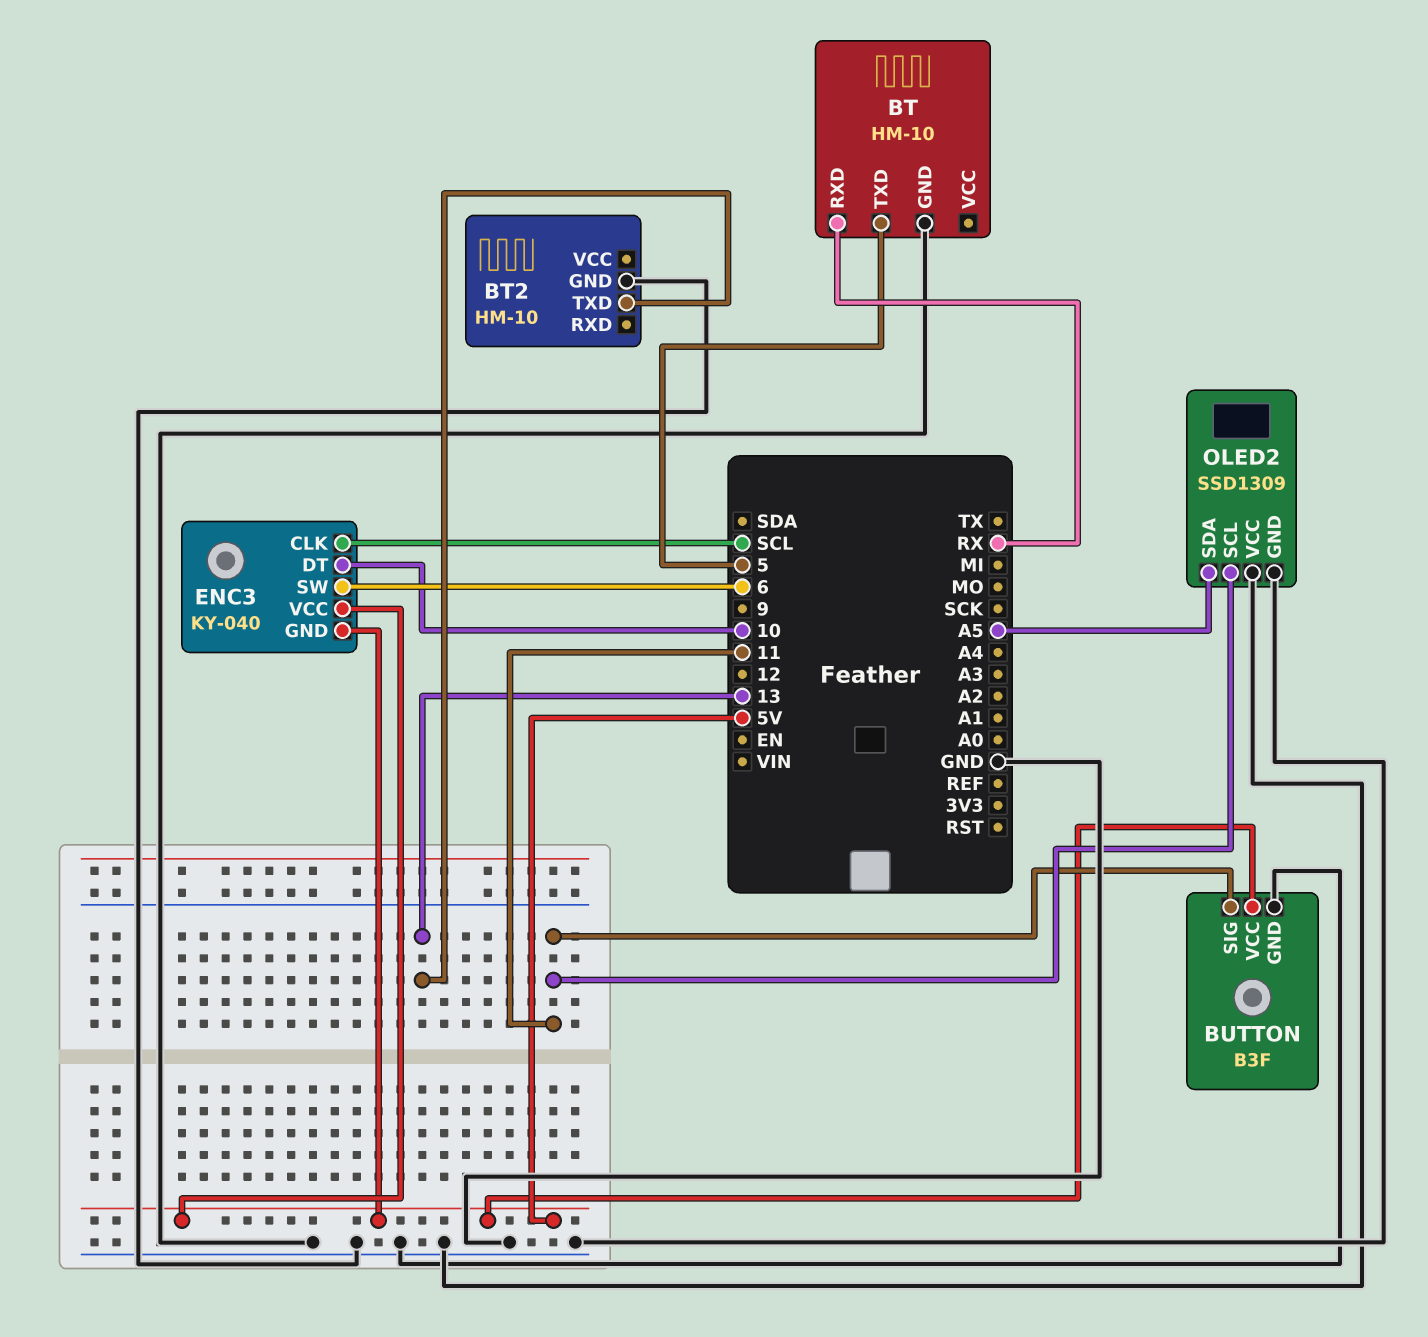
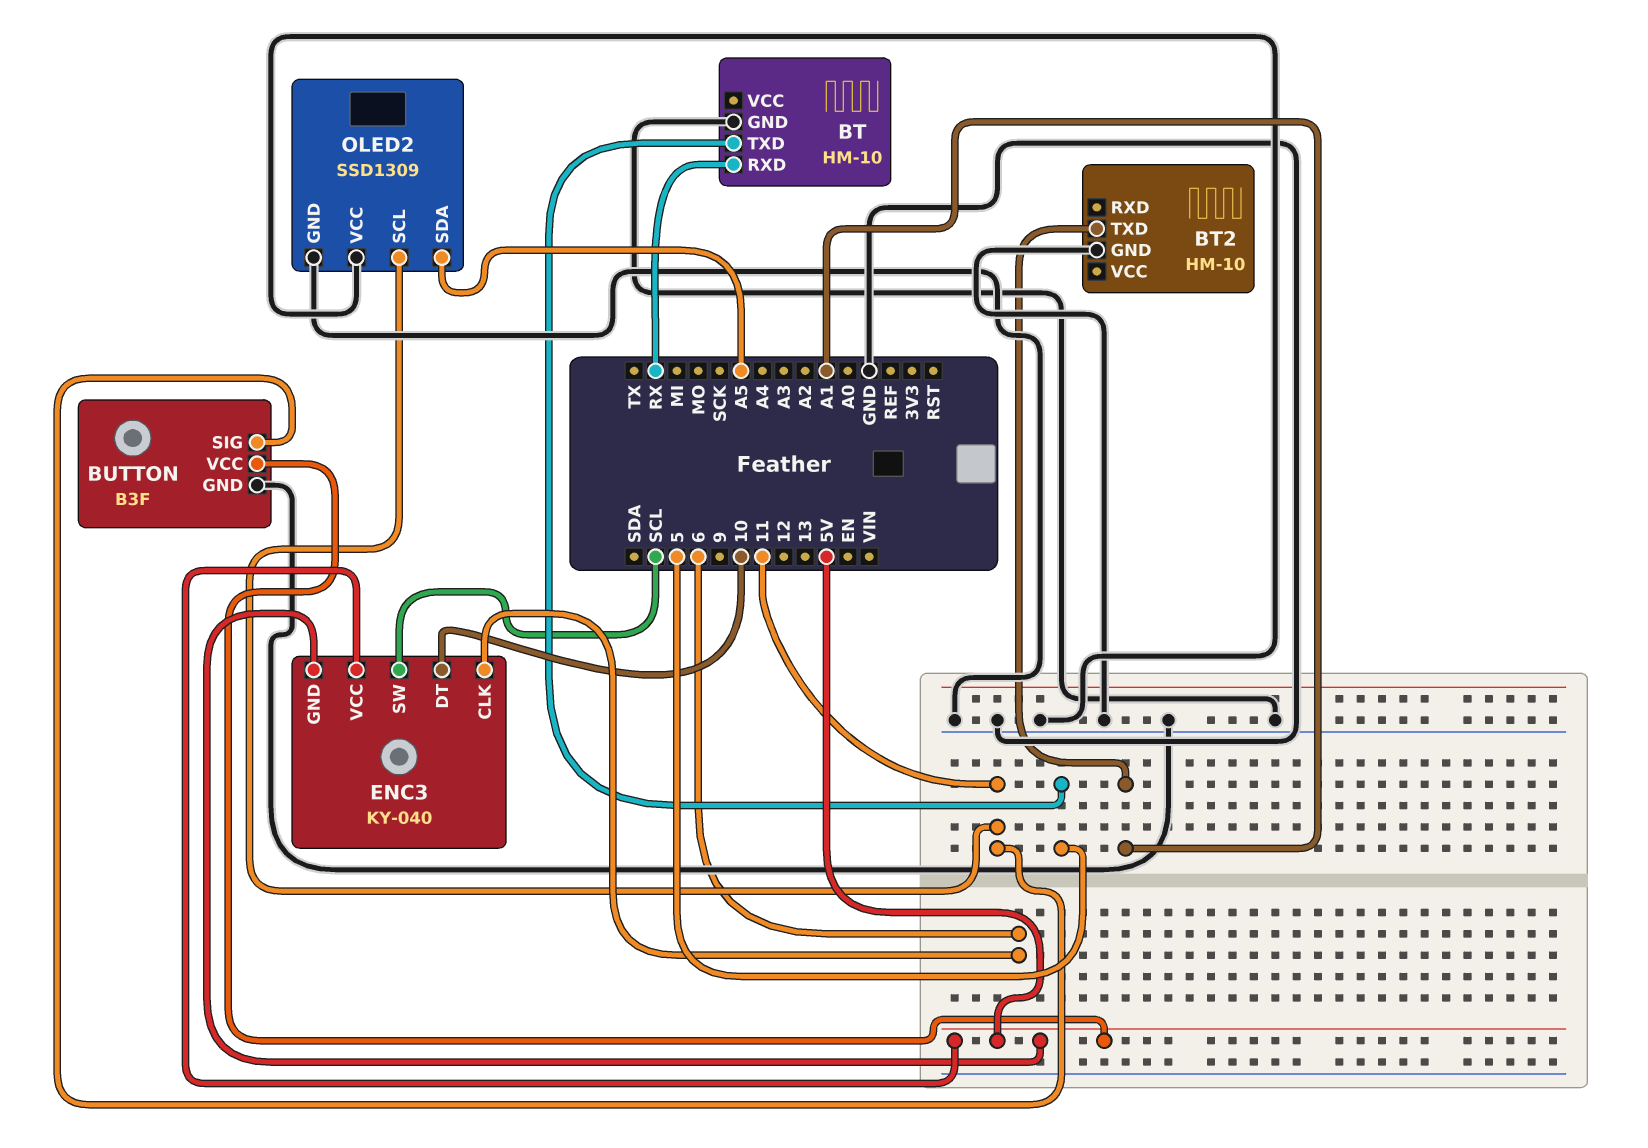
BT2 pin TXD: 13 -> A1
ENC3 pin CLK: SCL -> 6
ENC3 pin SW: 6 -> SCL

